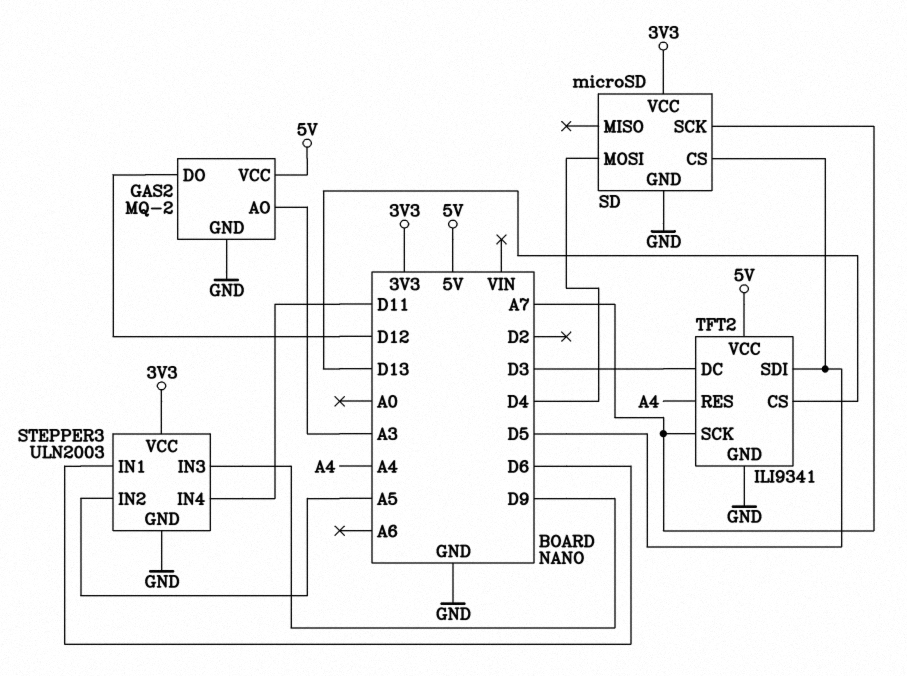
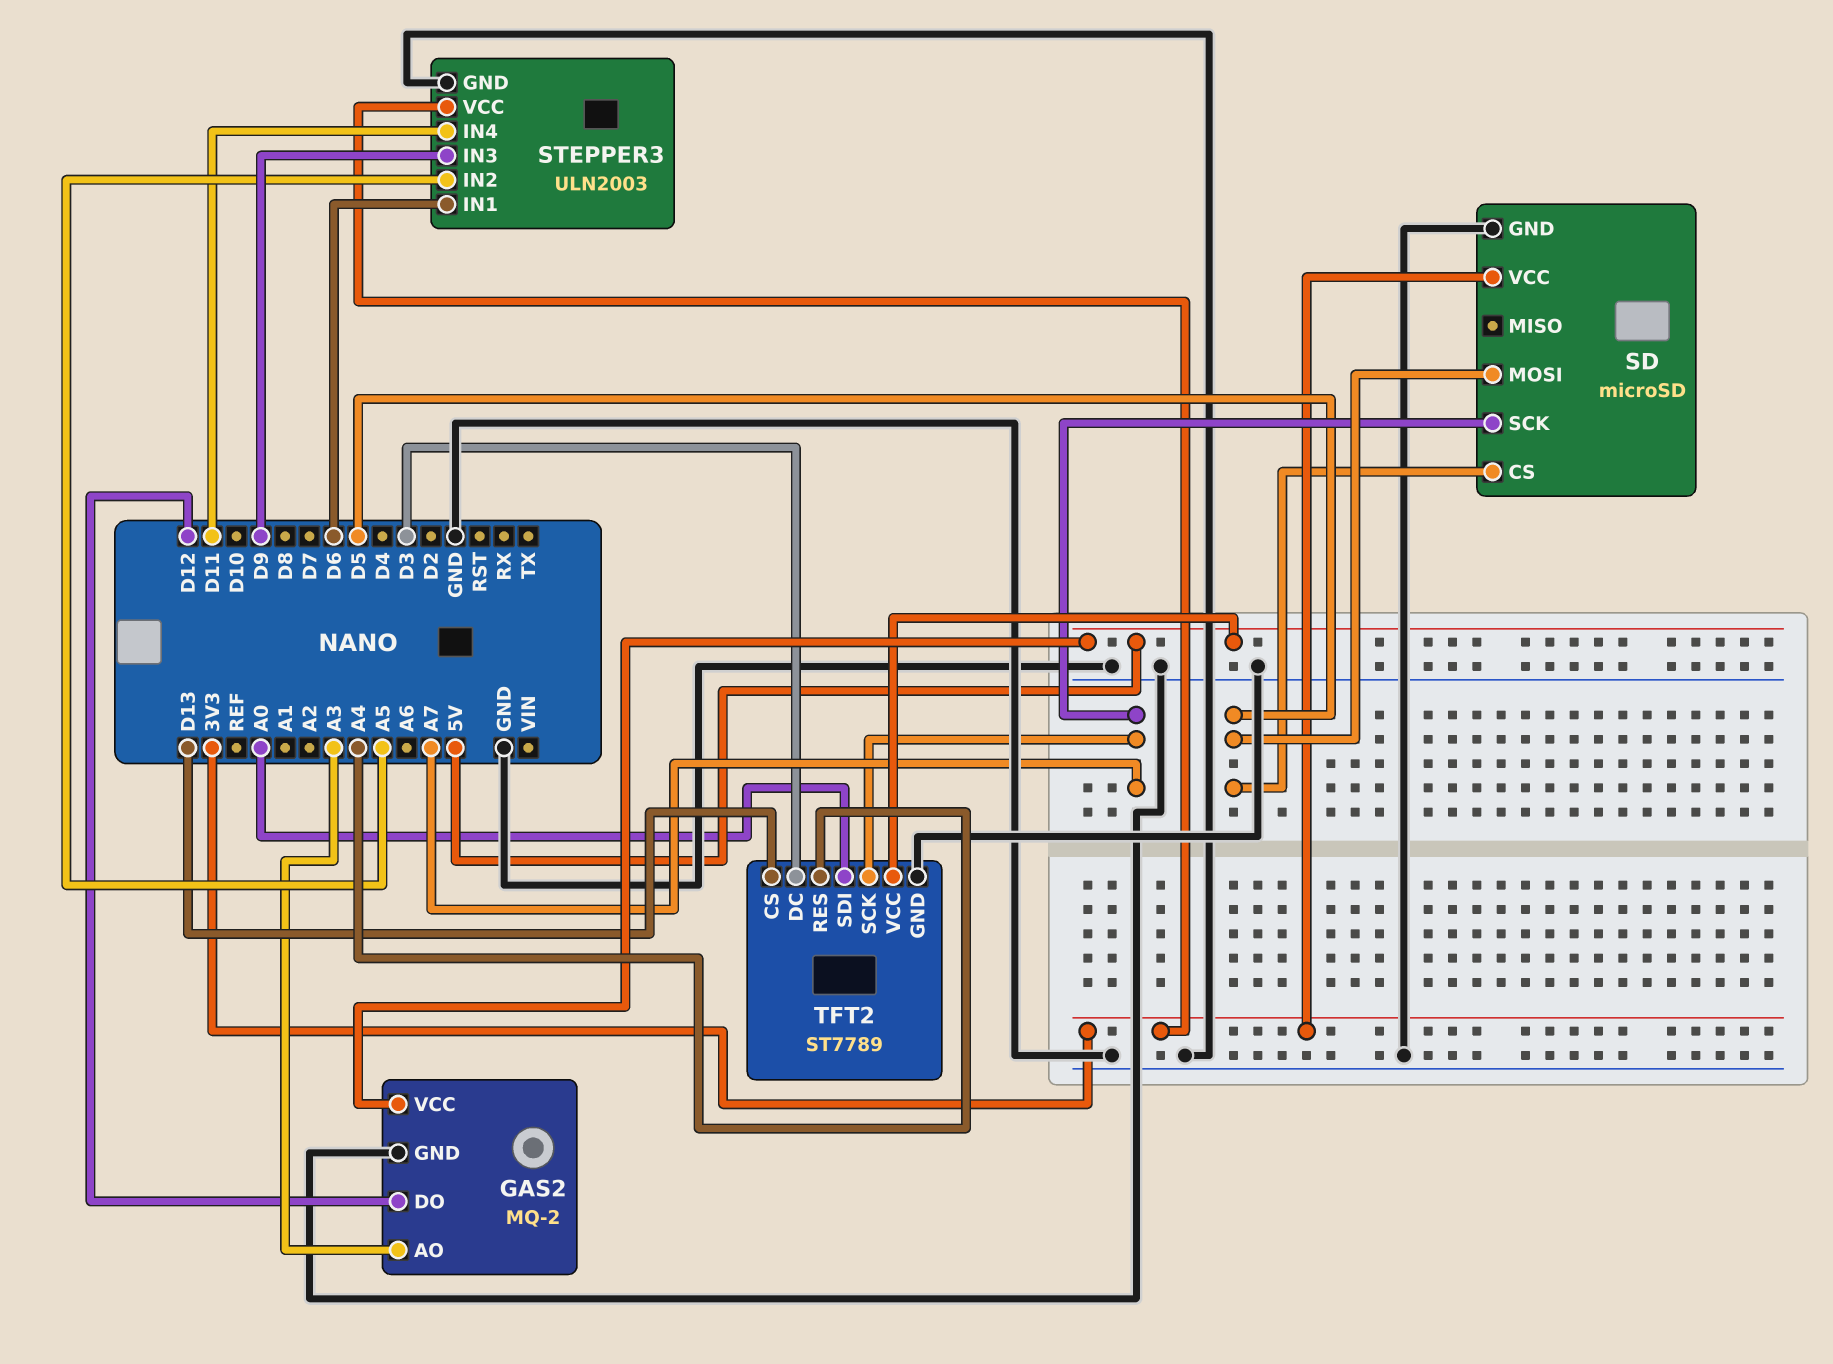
SD pin MOSI: D4 -> D5
TFT2: ILI9341 -> ST7789
TFT2 pin SDI: D5 -> A0

